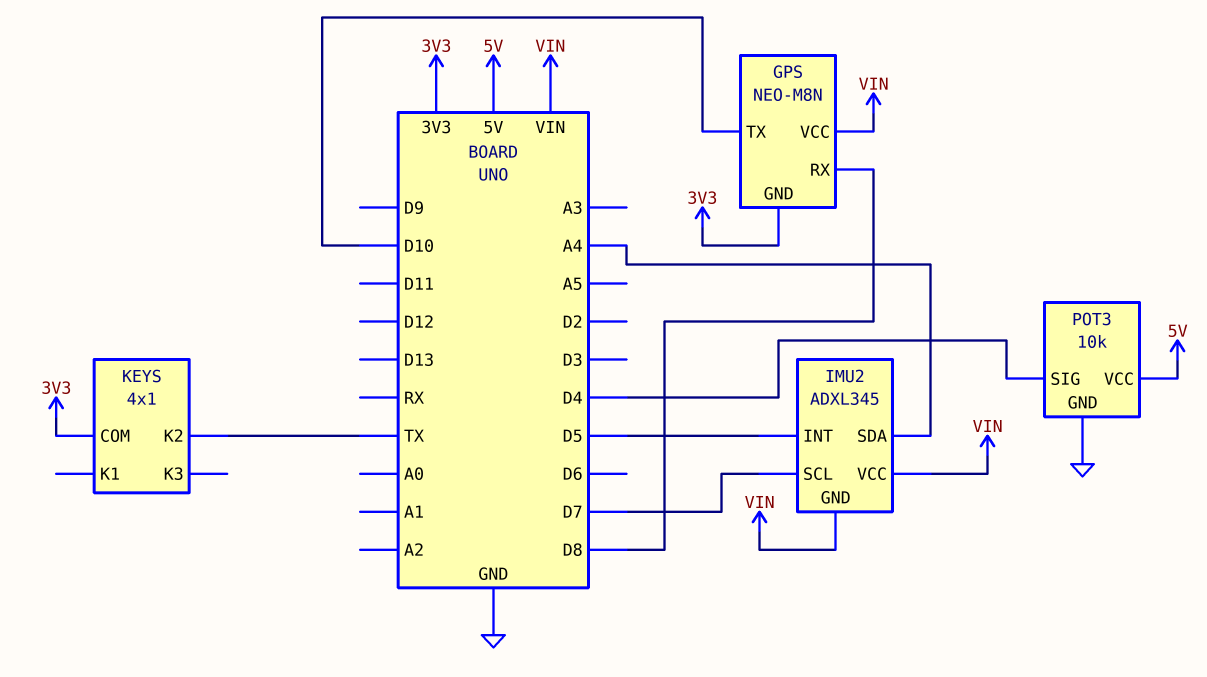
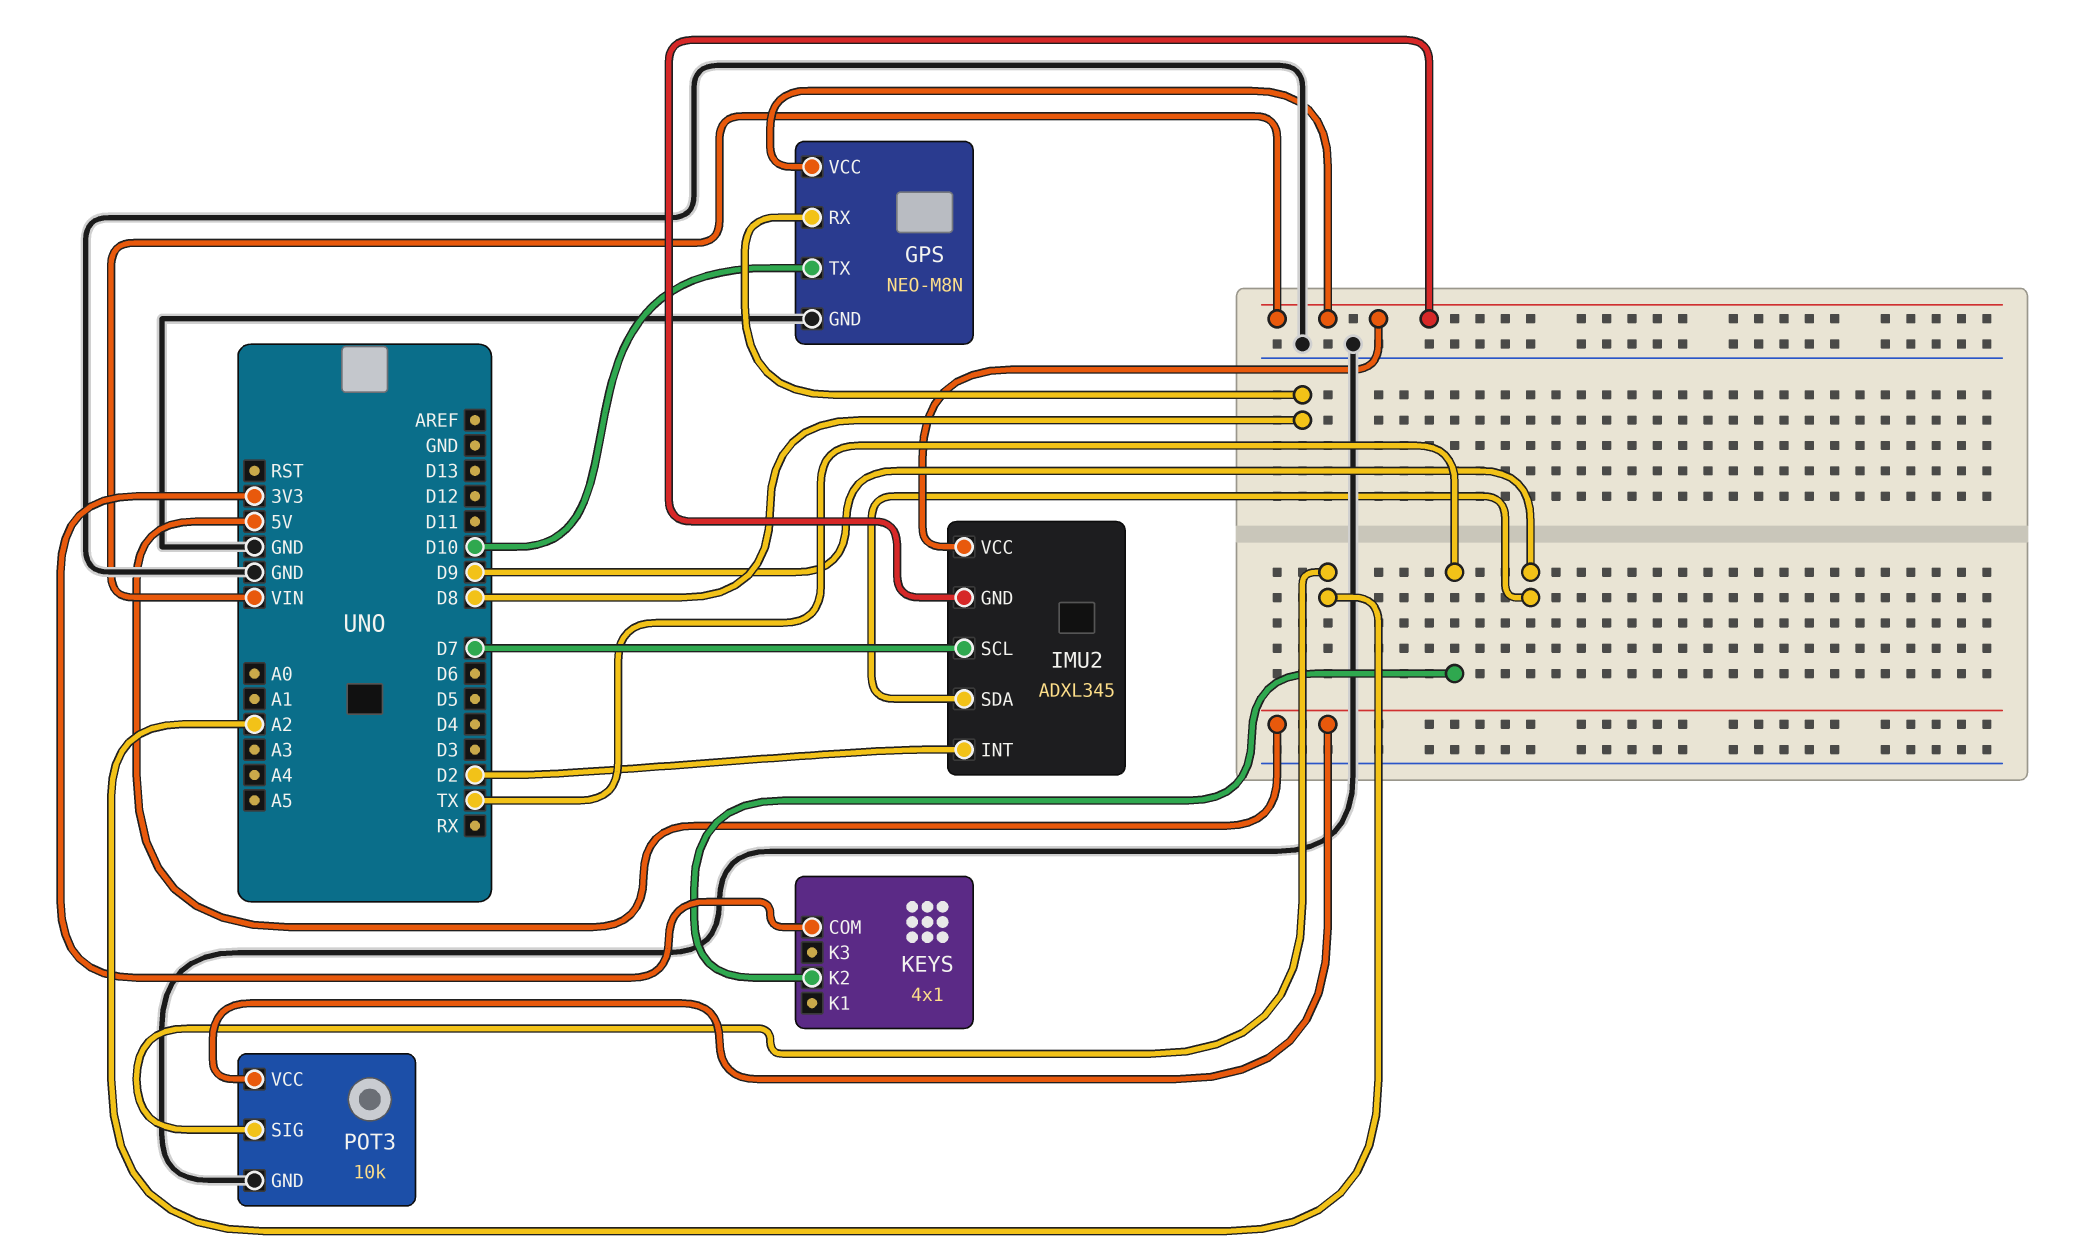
GPS pin GND: 3V3 -> GND
IMU2 pin INT: D5 -> D2
IMU2 pin SDA: A4 -> D9
POT3 pin SIG: D4 -> A2

